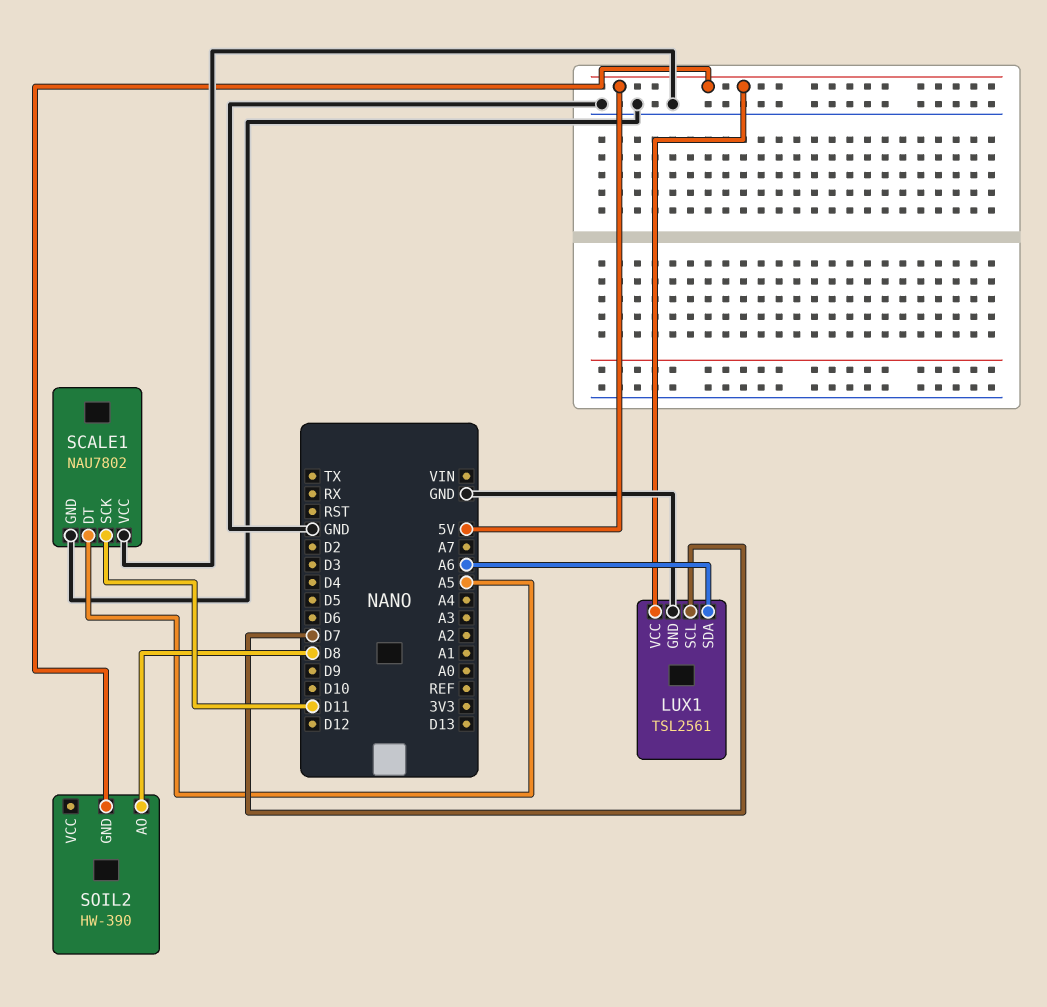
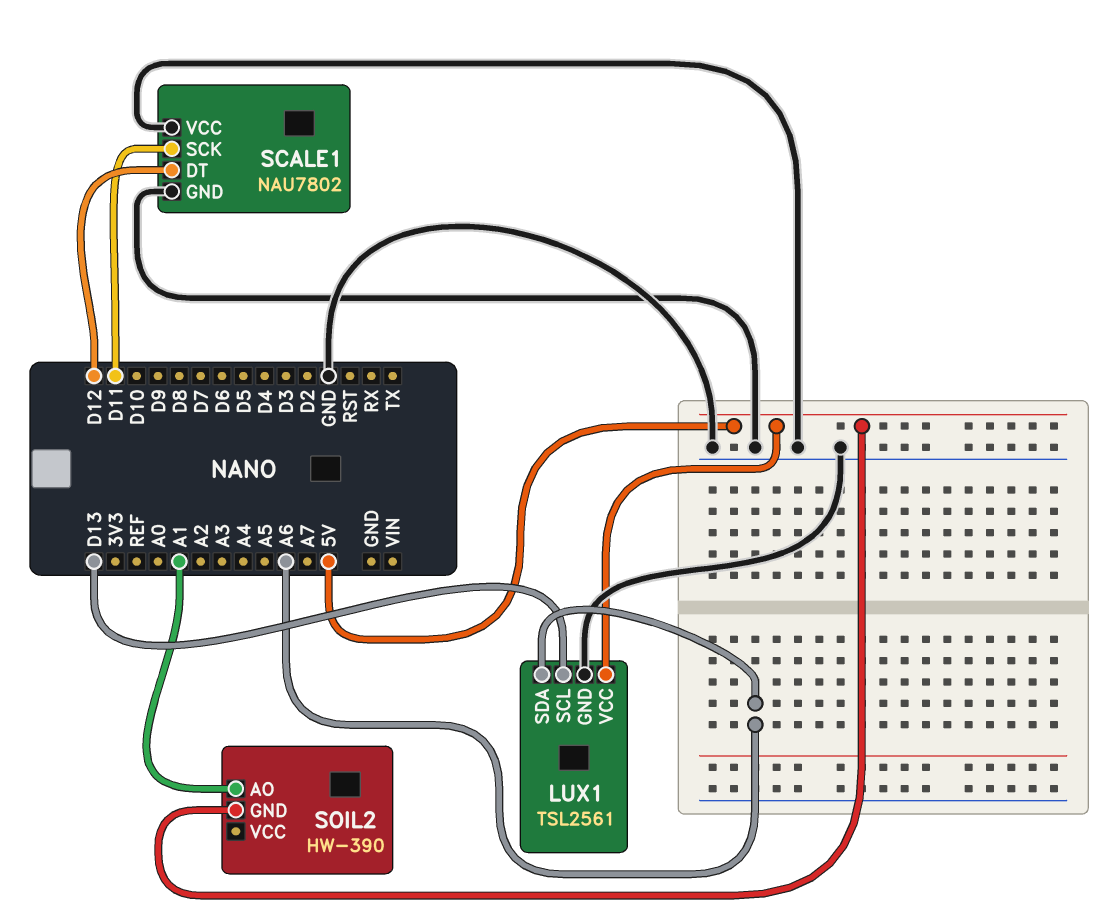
LUX1 pin SCL: D7 -> D13
SCALE1 pin DT: A5 -> D12
SOIL2 pin AO: D8 -> A1

